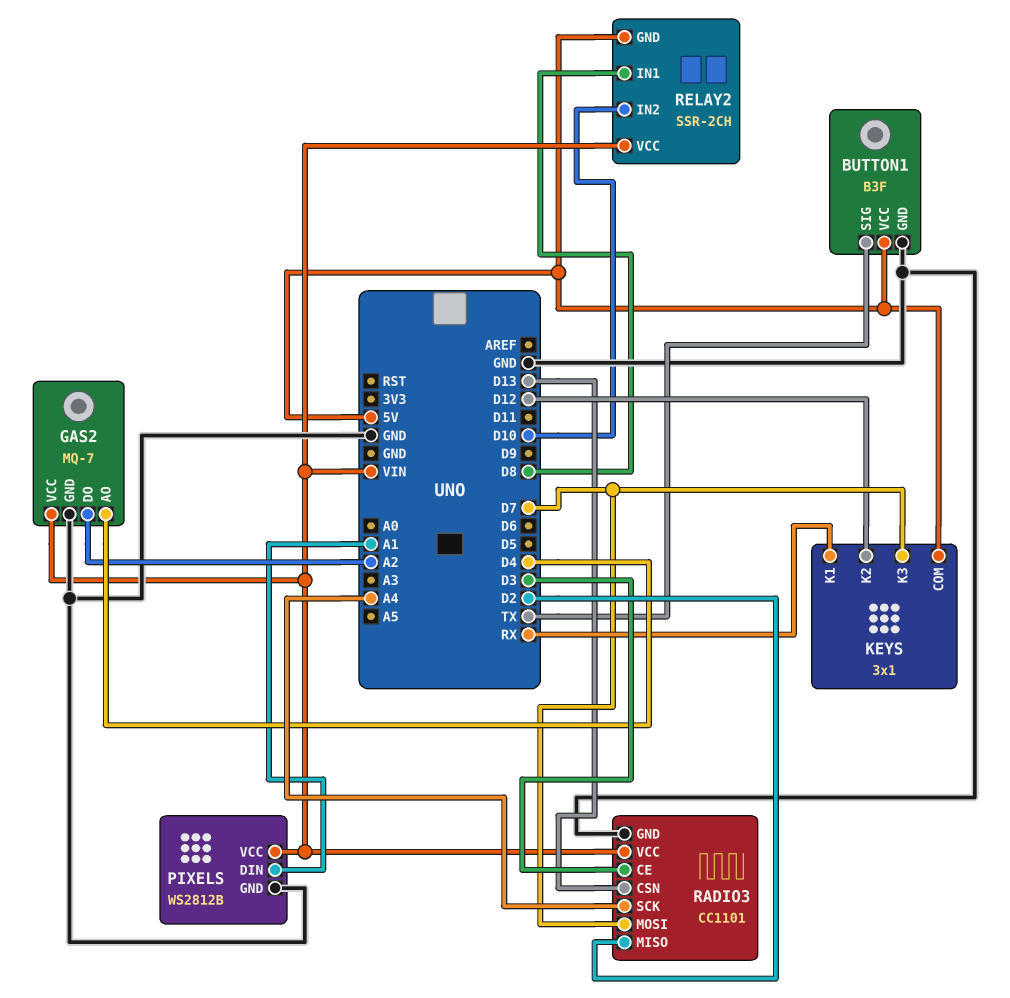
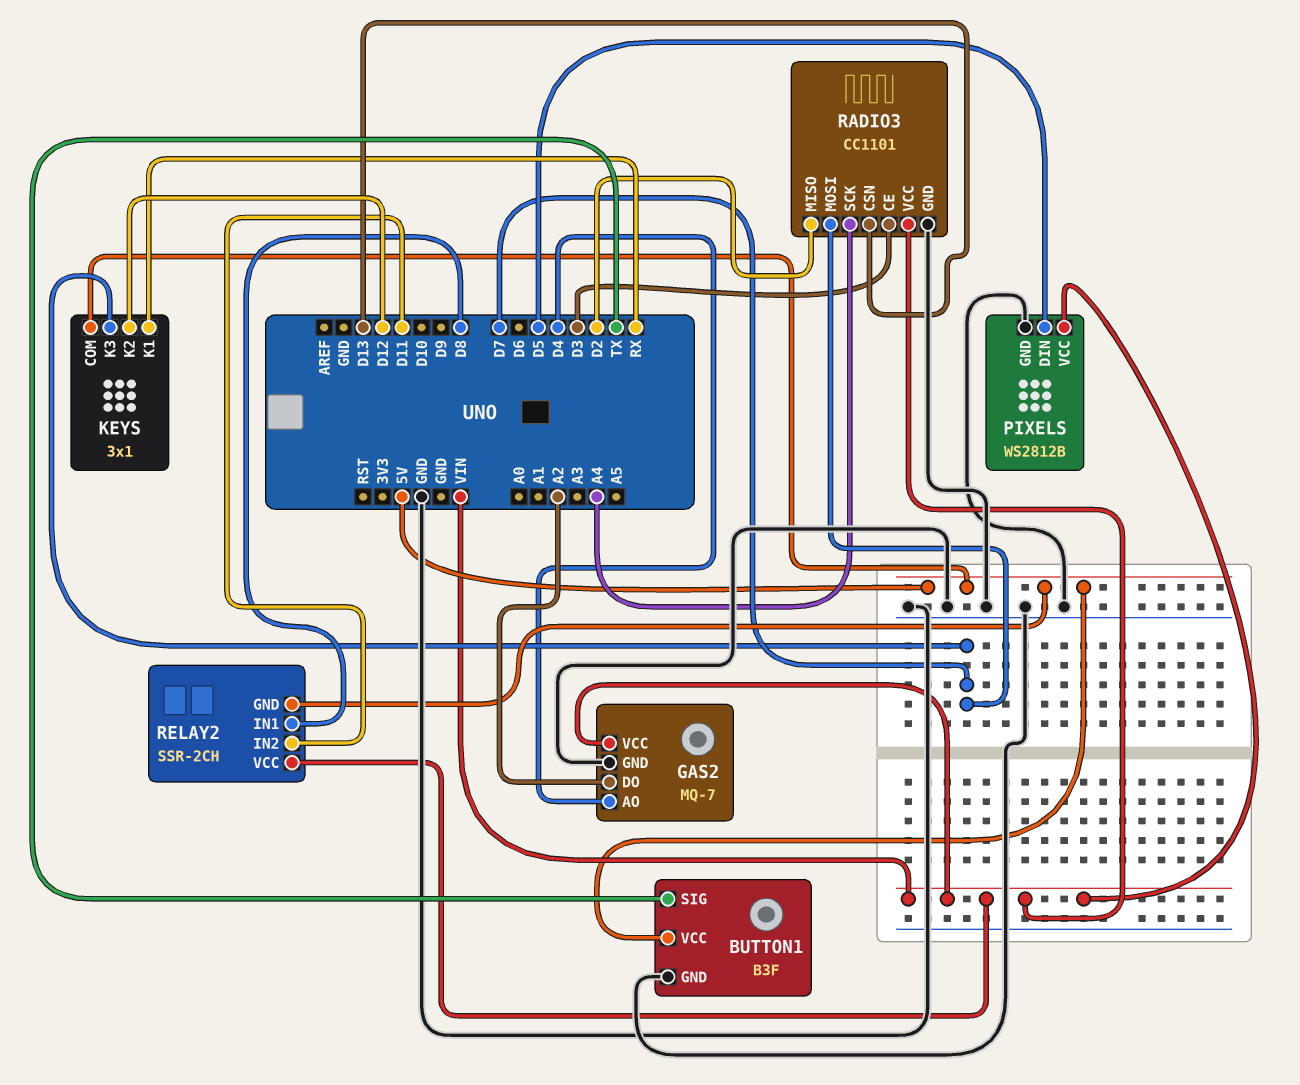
PIXELS pin DIN: A1 -> D5
RELAY2 pin IN2: D10 -> D11

